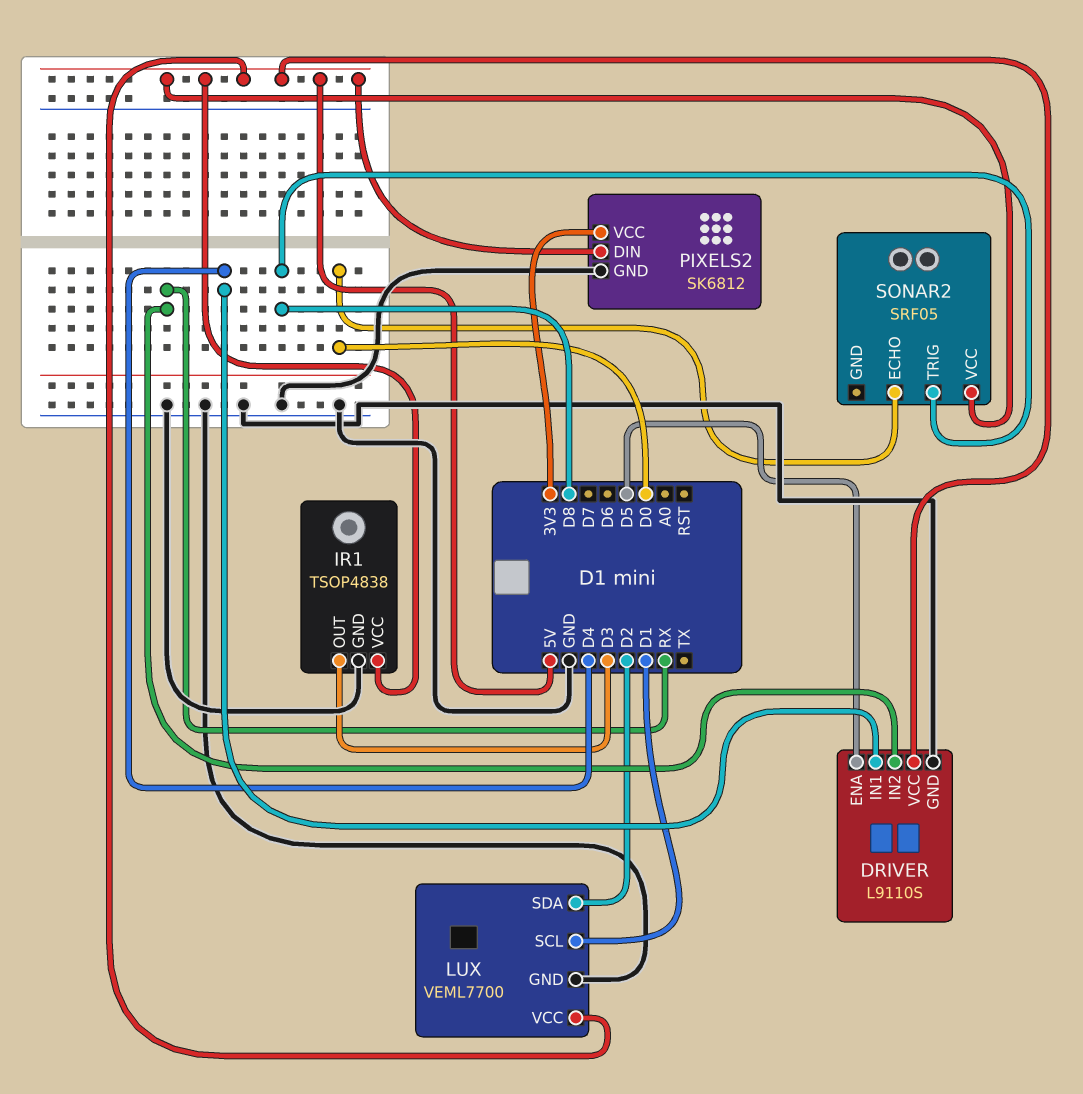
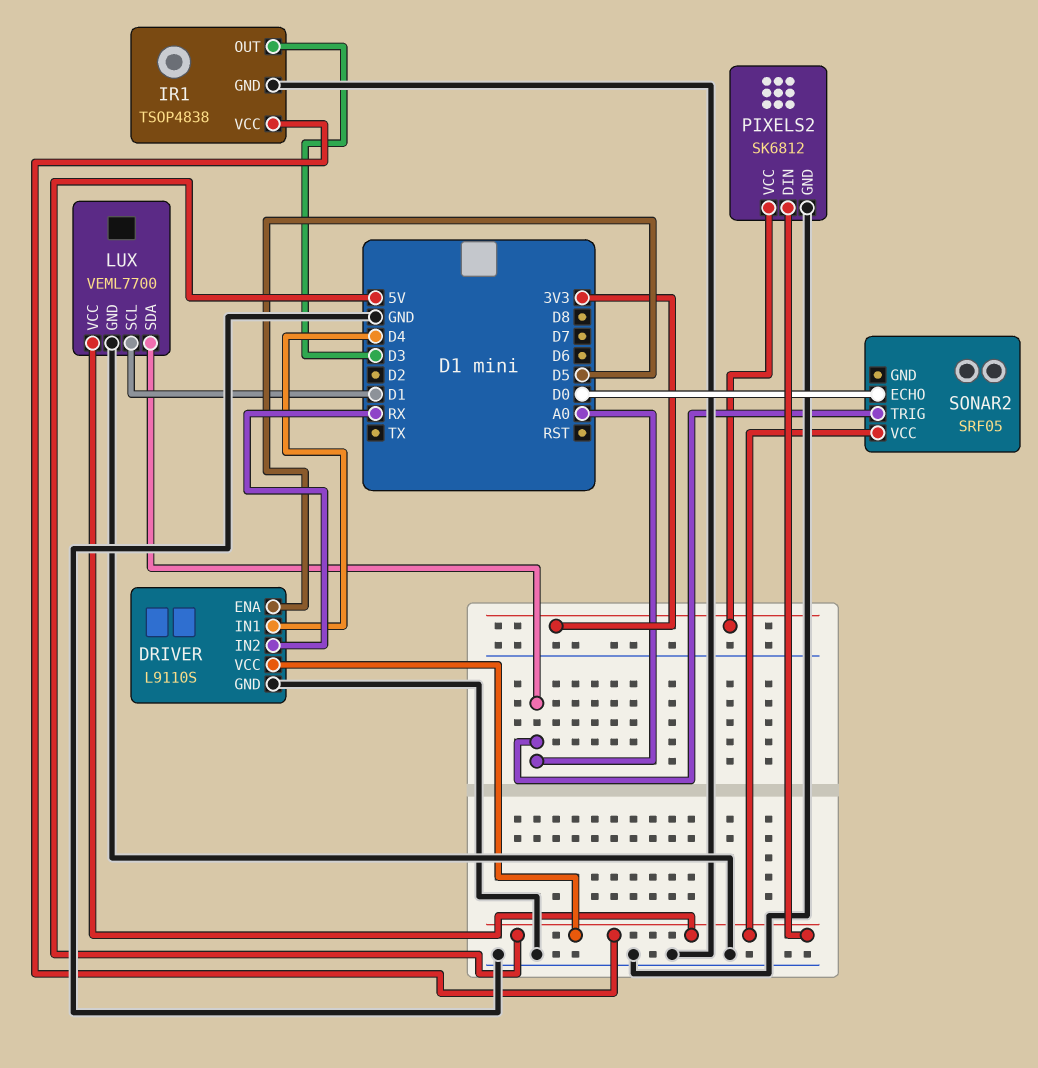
LUX pin SDA: D2 -> A0
SONAR2 pin TRIG: D8 -> A0

